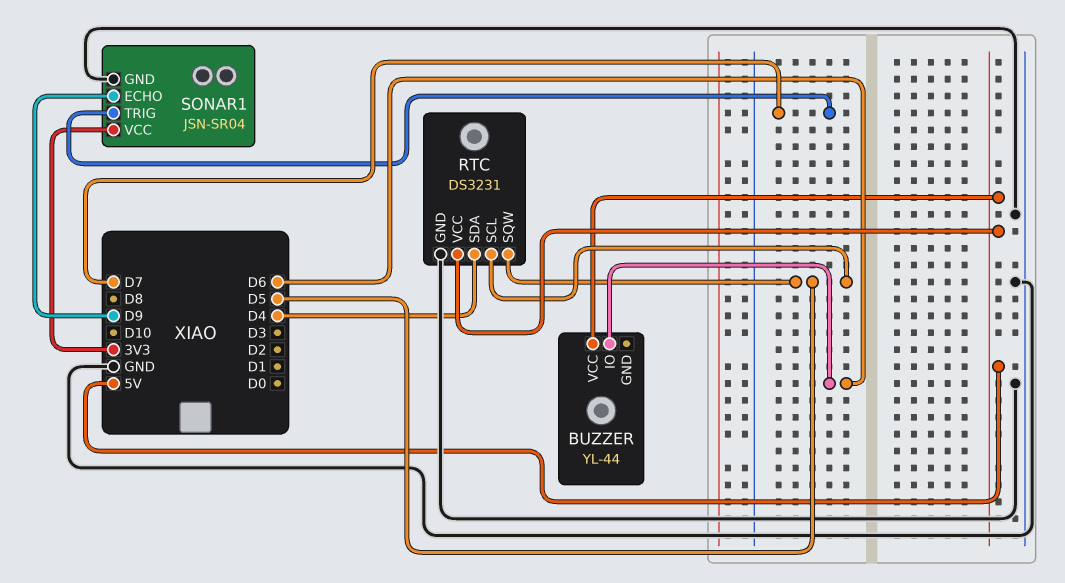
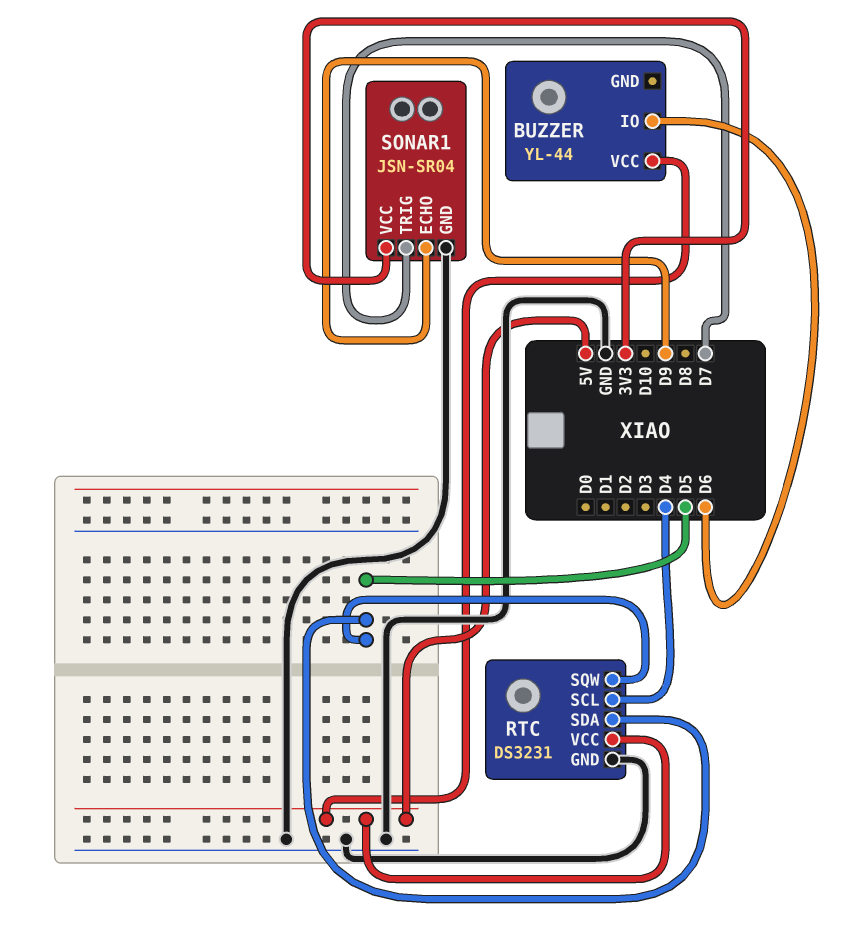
RTC pin SCL: D5 -> D4
RTC pin SDA: D4 -> D5

